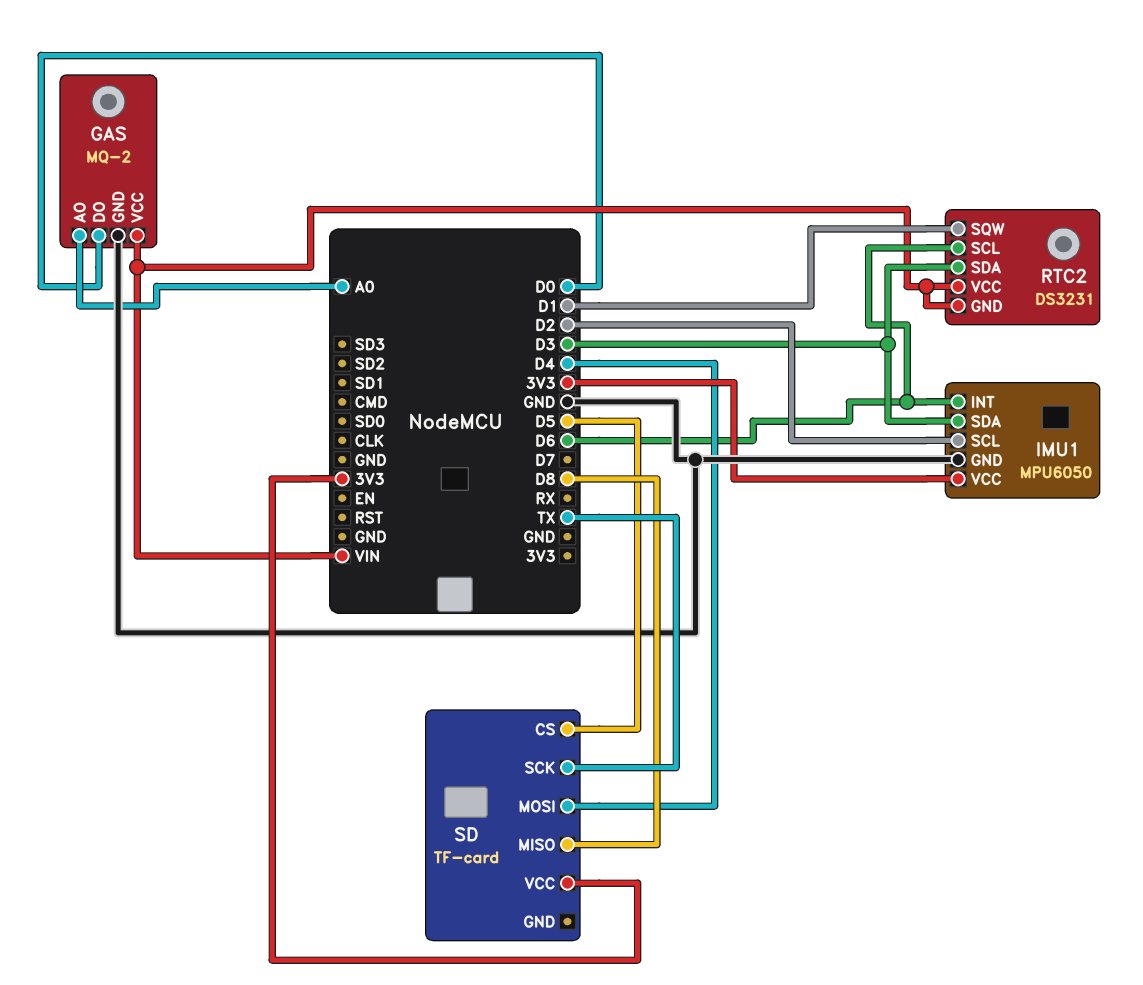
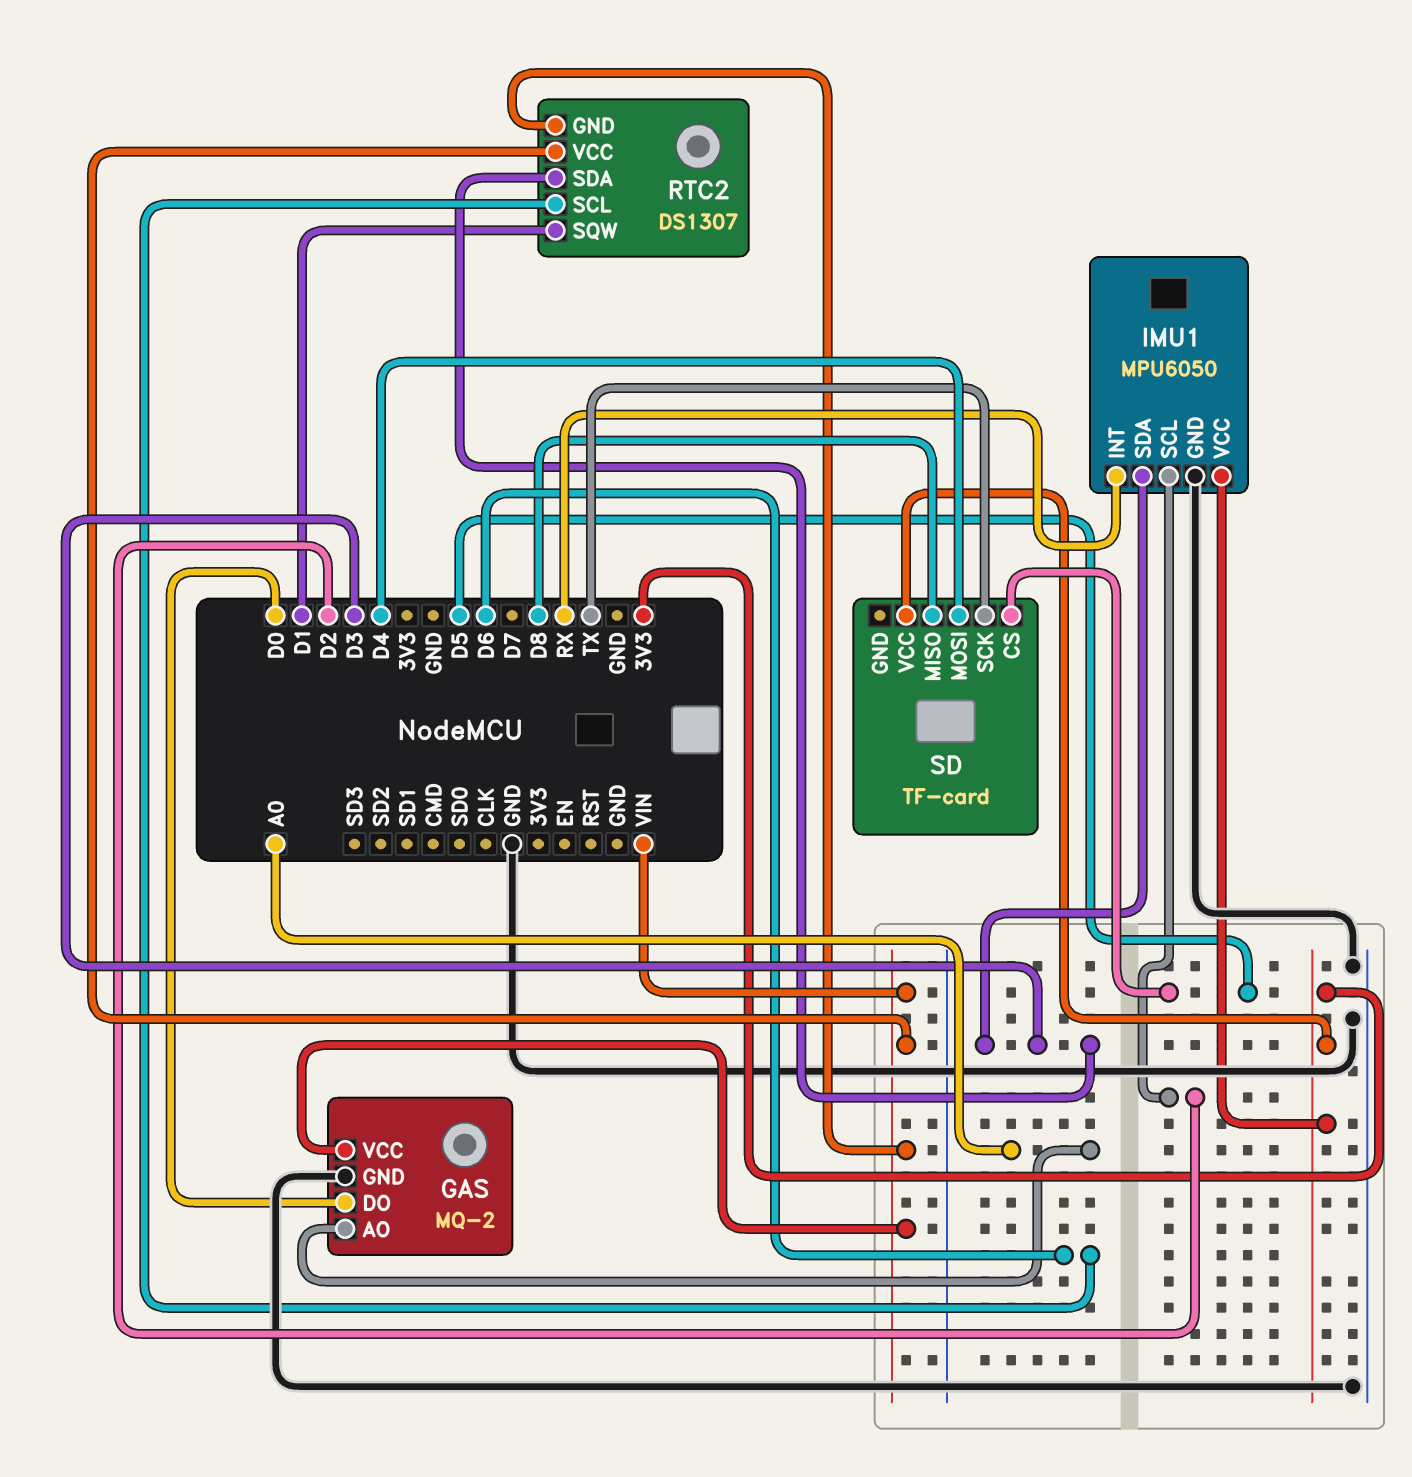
IMU1 pin INT: D6 -> RX
RTC2: DS3231 -> DS1307

